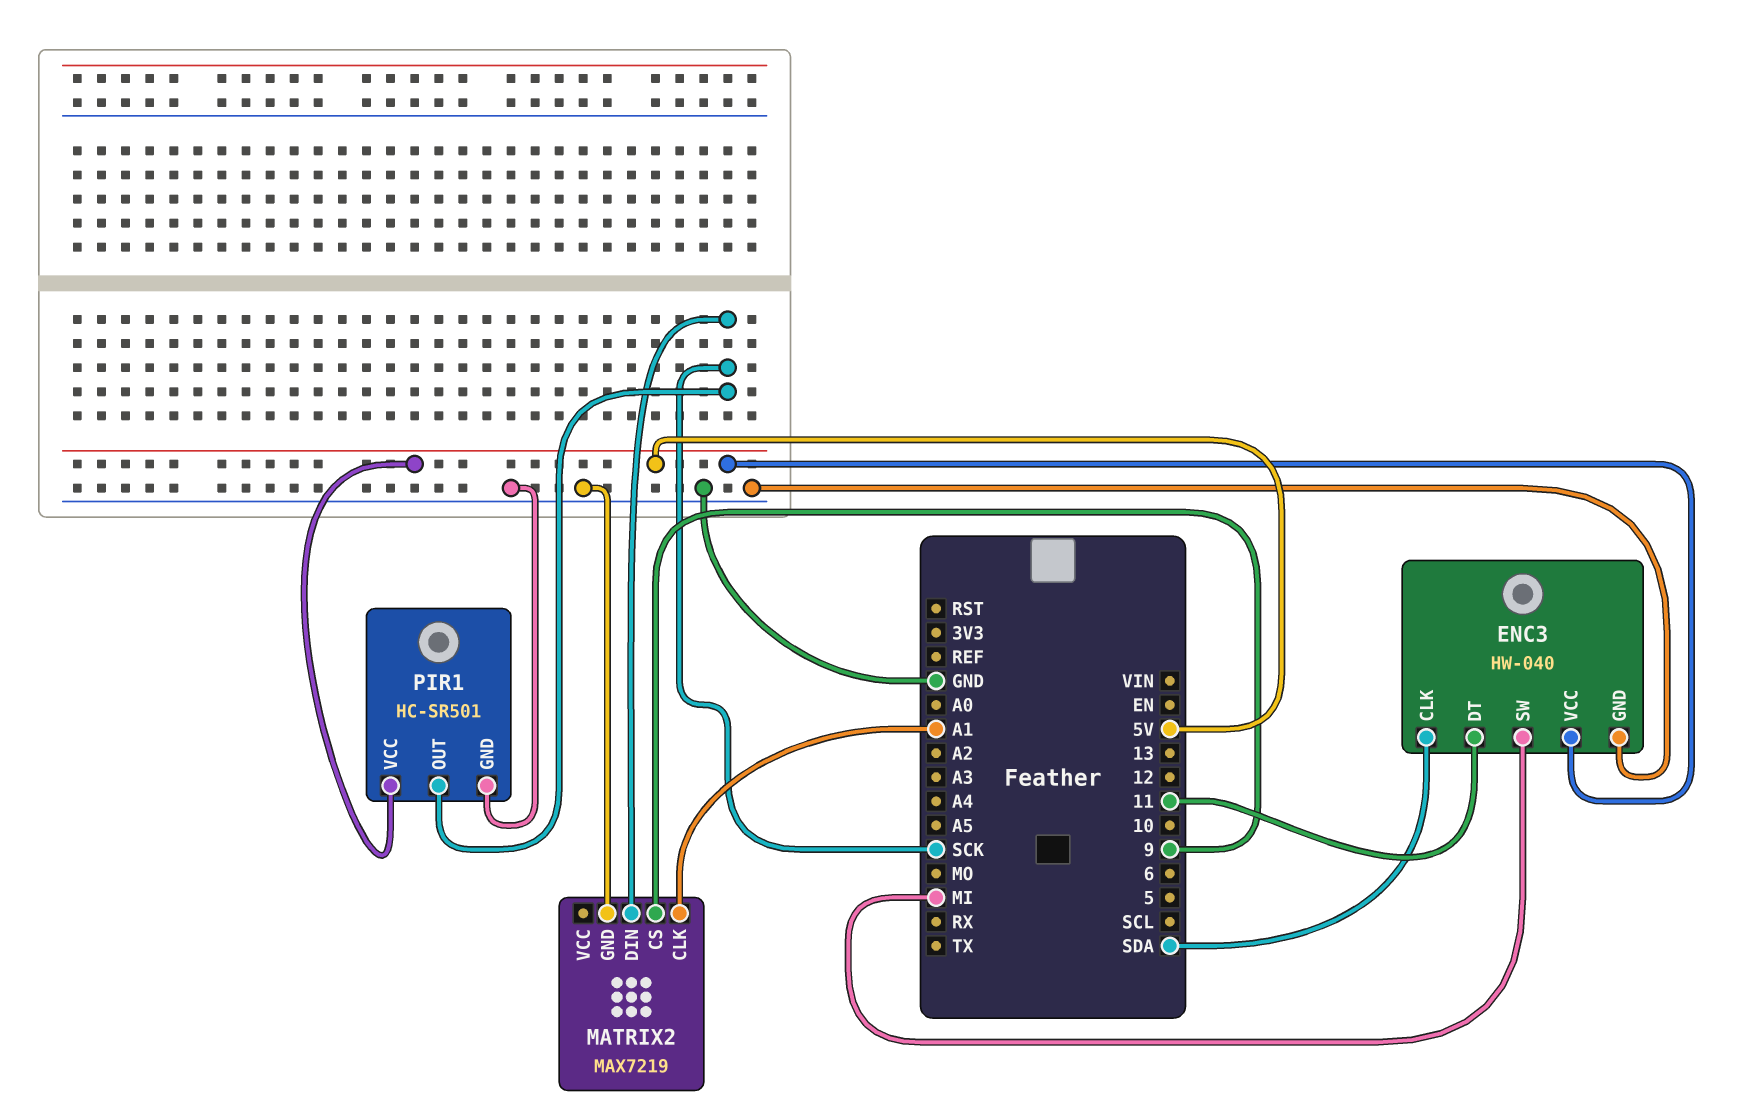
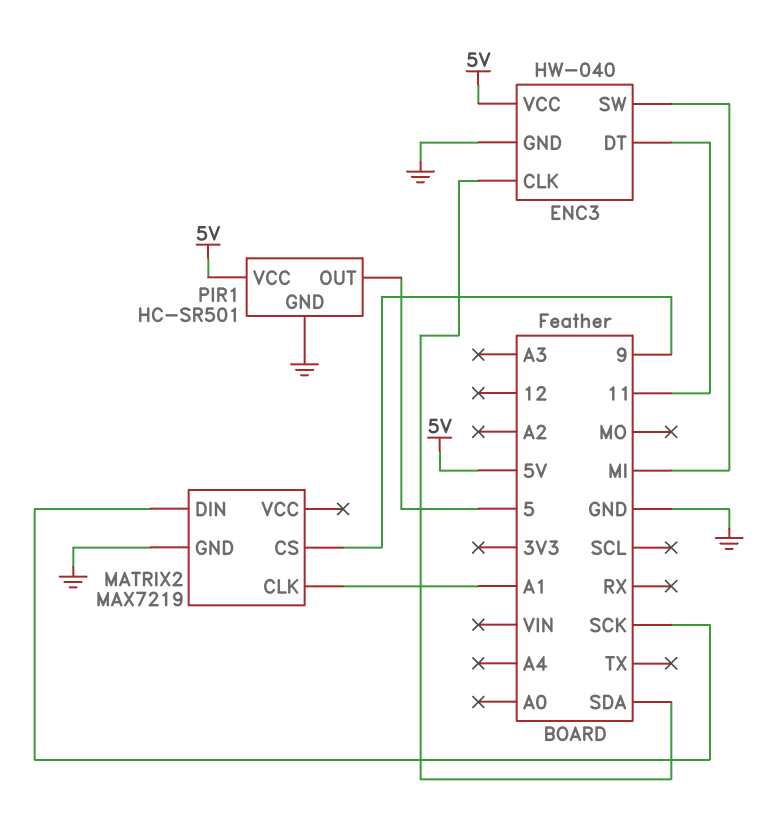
PIR1 pin OUT: SCK -> 5

